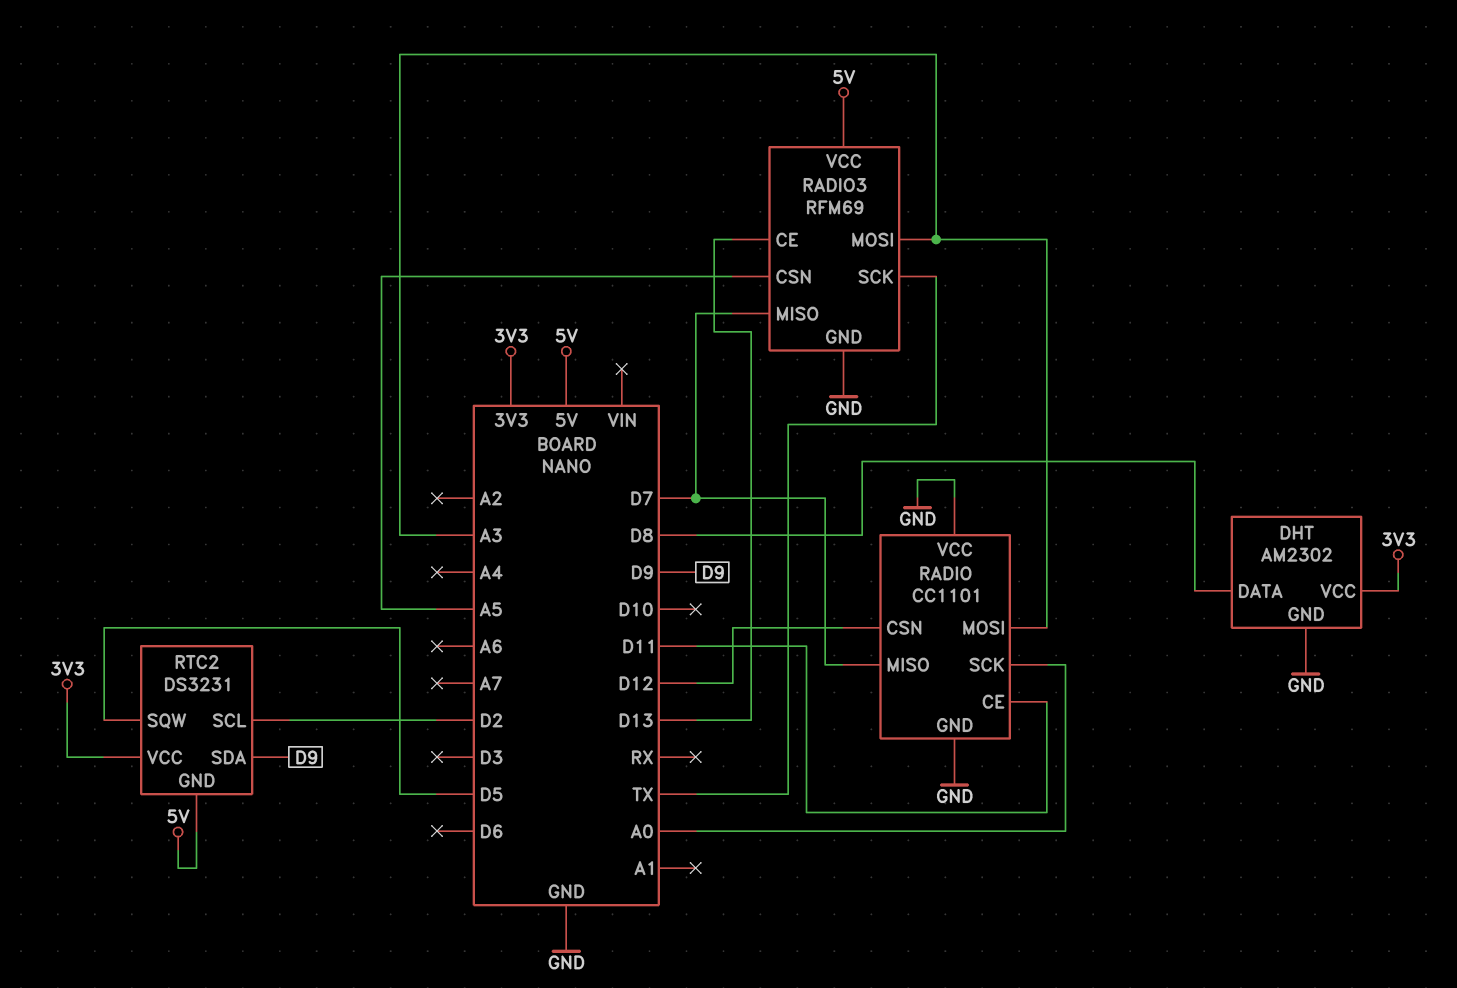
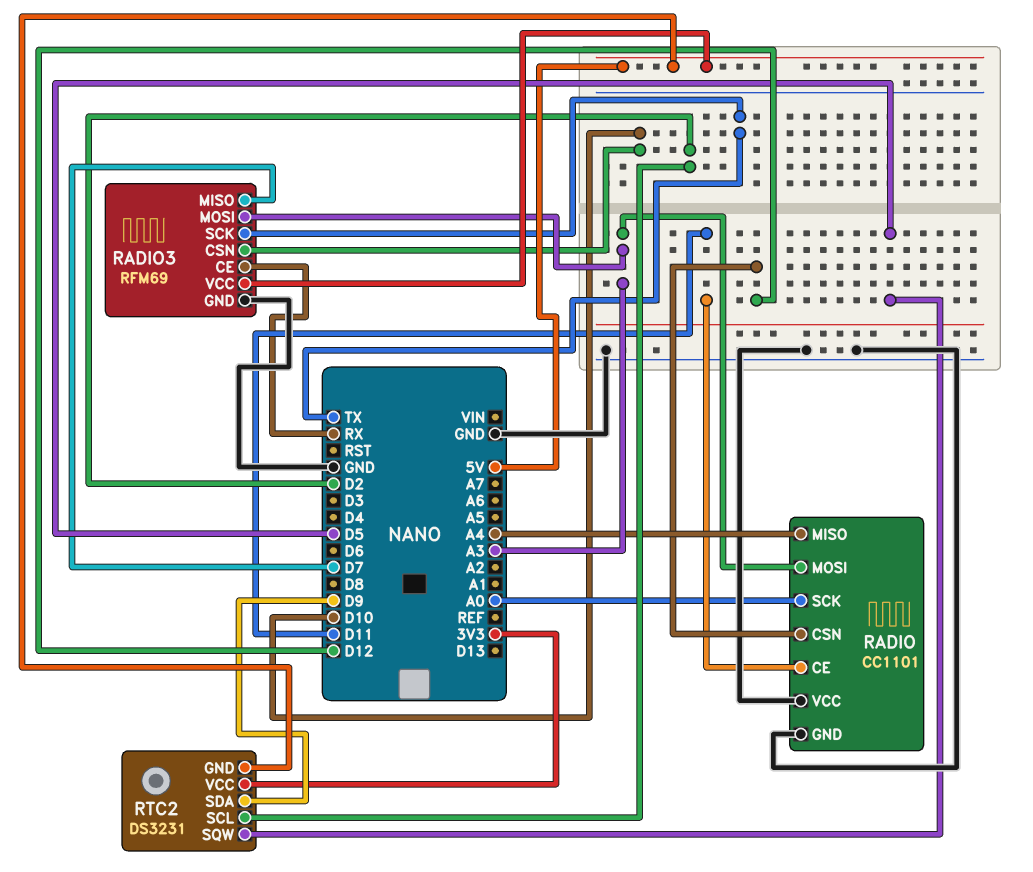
DHT: AM2302 -> none
DHT pin DATA: D8 -> none
DHT pin GND: GND -> none
DHT pin VCC: 3V3 -> none
RADIO pin MISO: D7 -> A4
RADIO3 pin CE: D13 -> RX
RADIO3 pin CSN: A5 -> D10

